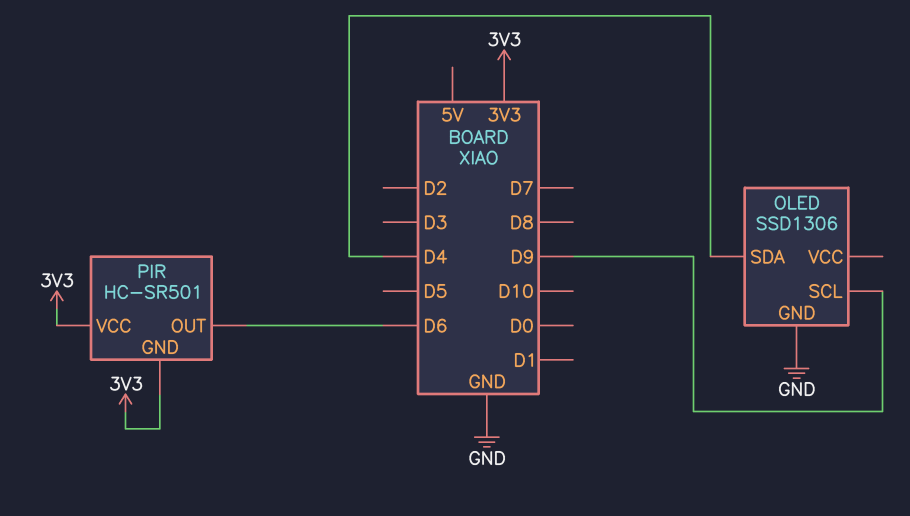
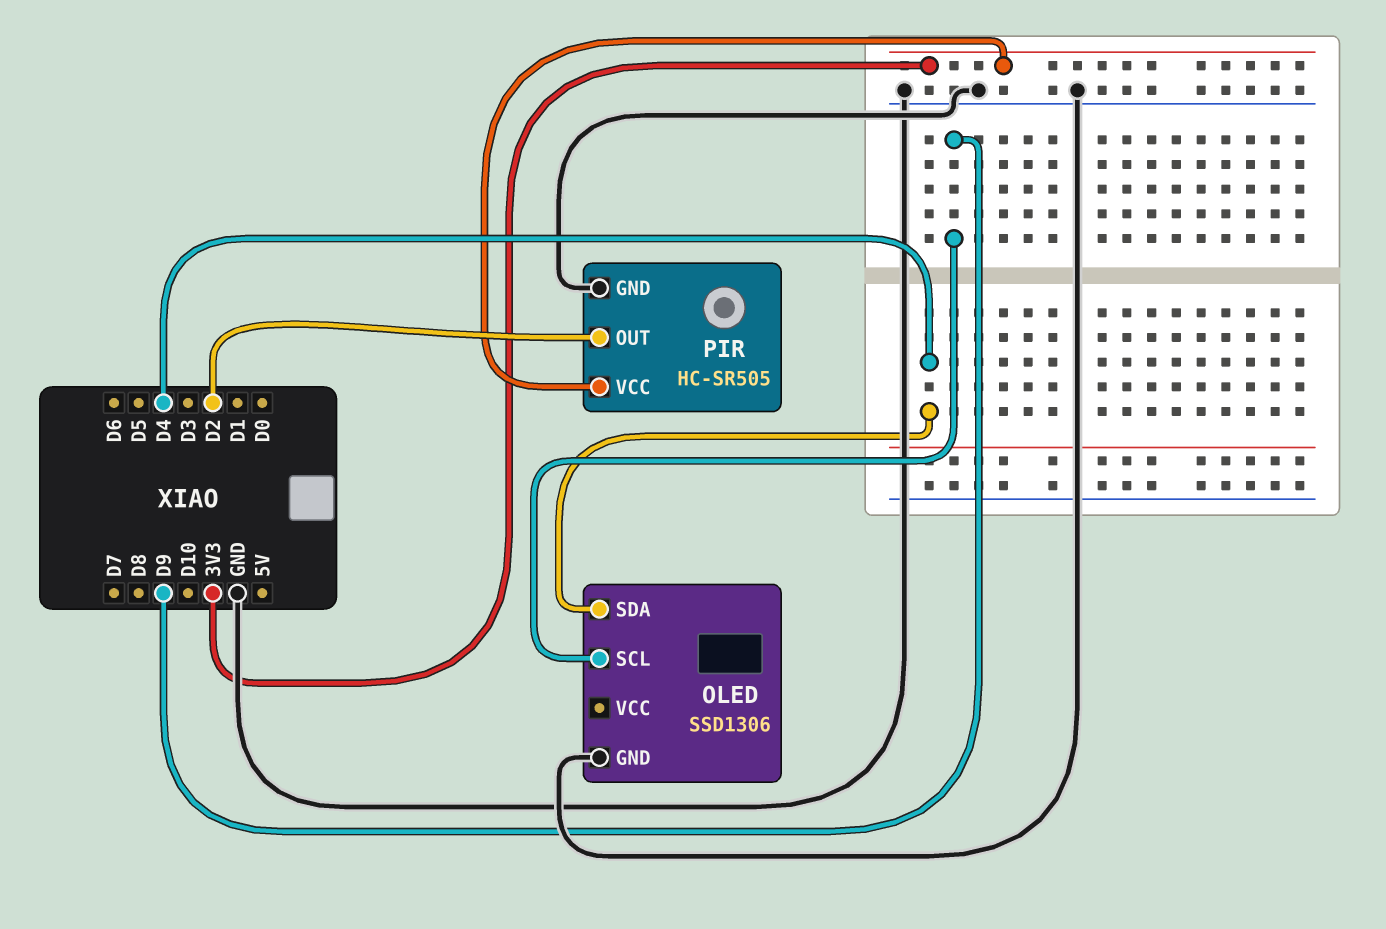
PIR: HC-SR501 -> HC-SR505
PIR pin GND: 3V3 -> GND
PIR pin OUT: D6 -> D2

